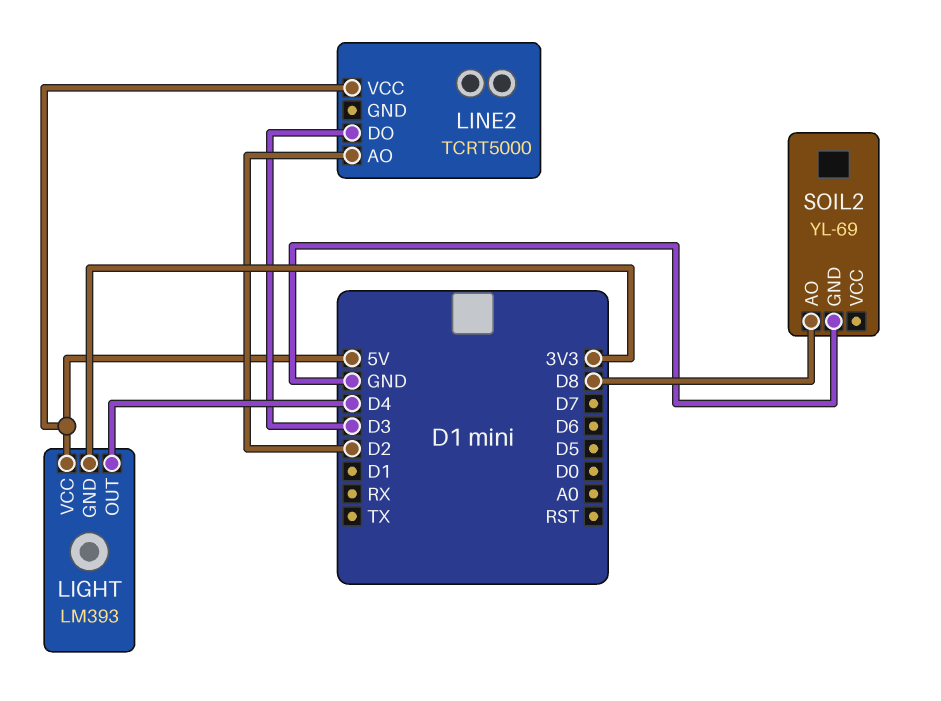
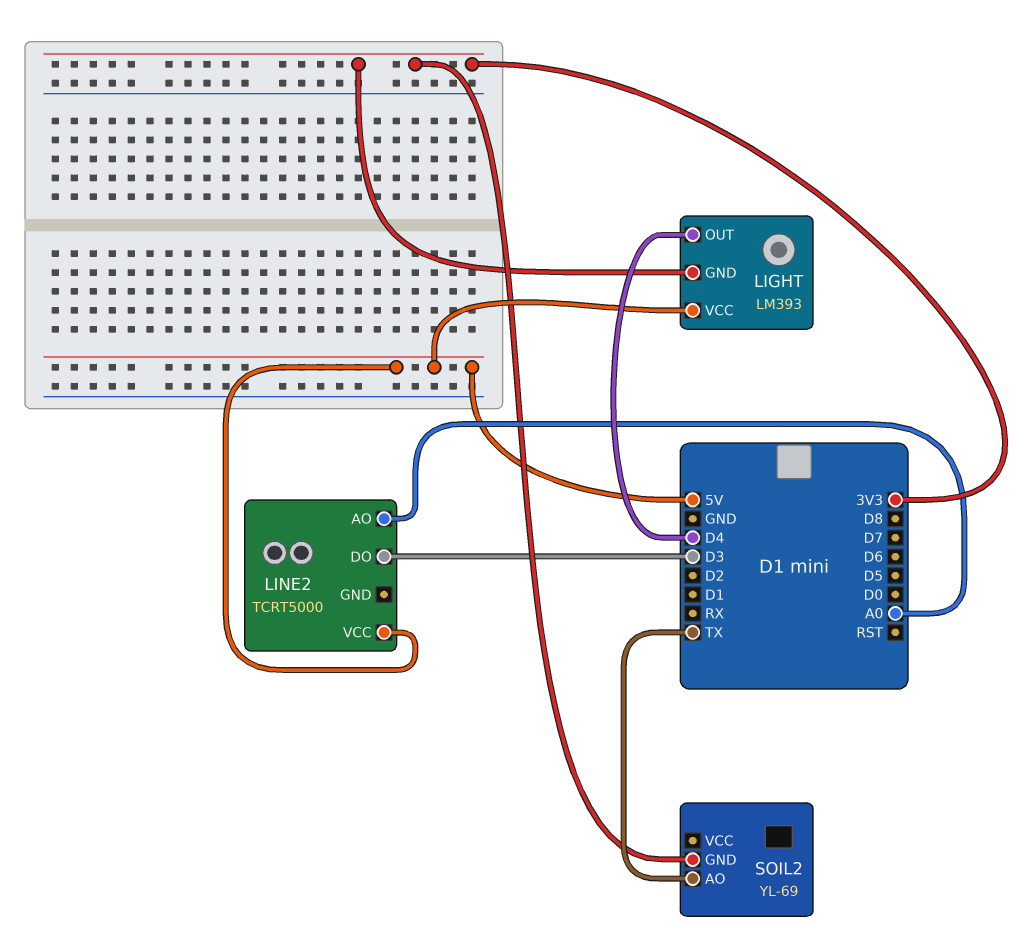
LINE2 pin AO: D2 -> A0
SOIL2 pin AO: D8 -> TX
SOIL2 pin GND: GND -> 3V3

